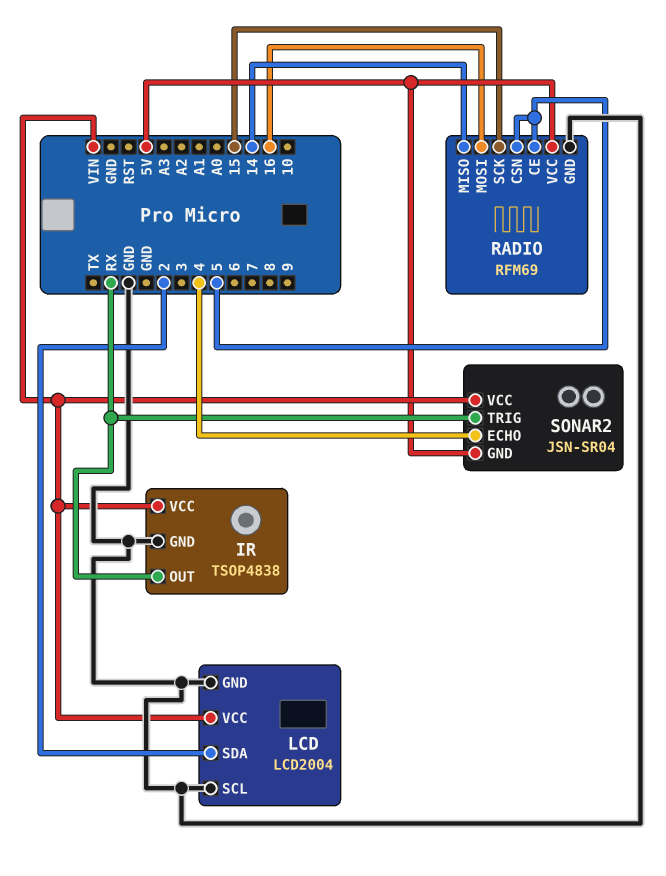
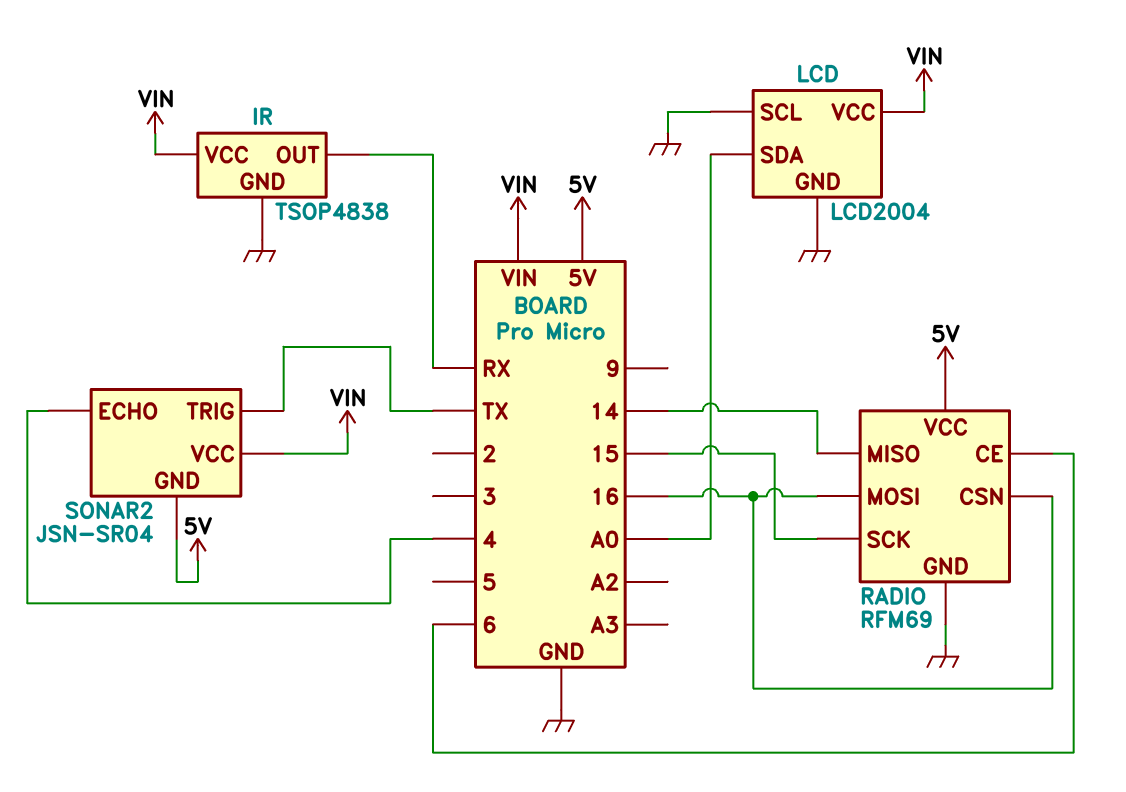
LCD pin SDA: 2 -> A0
RADIO pin CE: 5 -> 6
RADIO pin CSN: 5 -> 16
SONAR2 pin TRIG: RX -> TX

